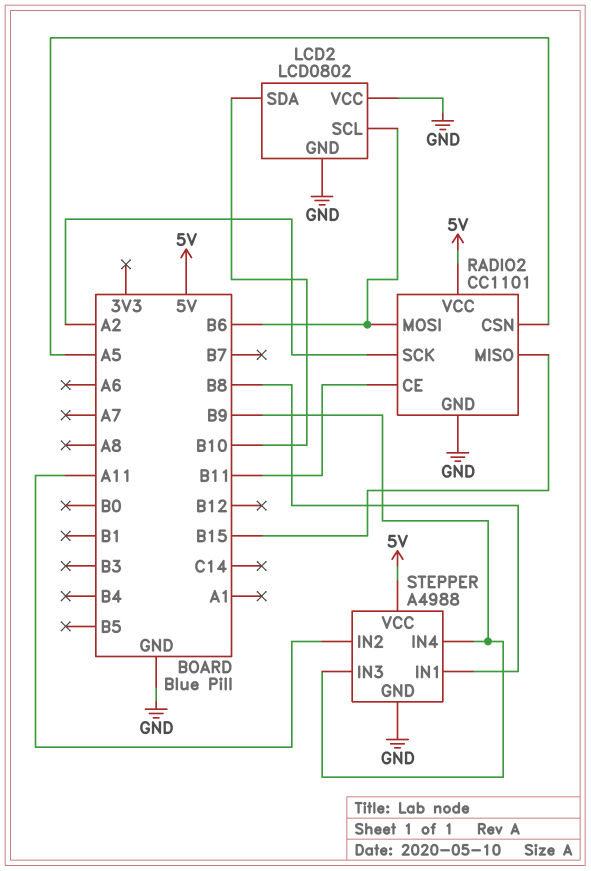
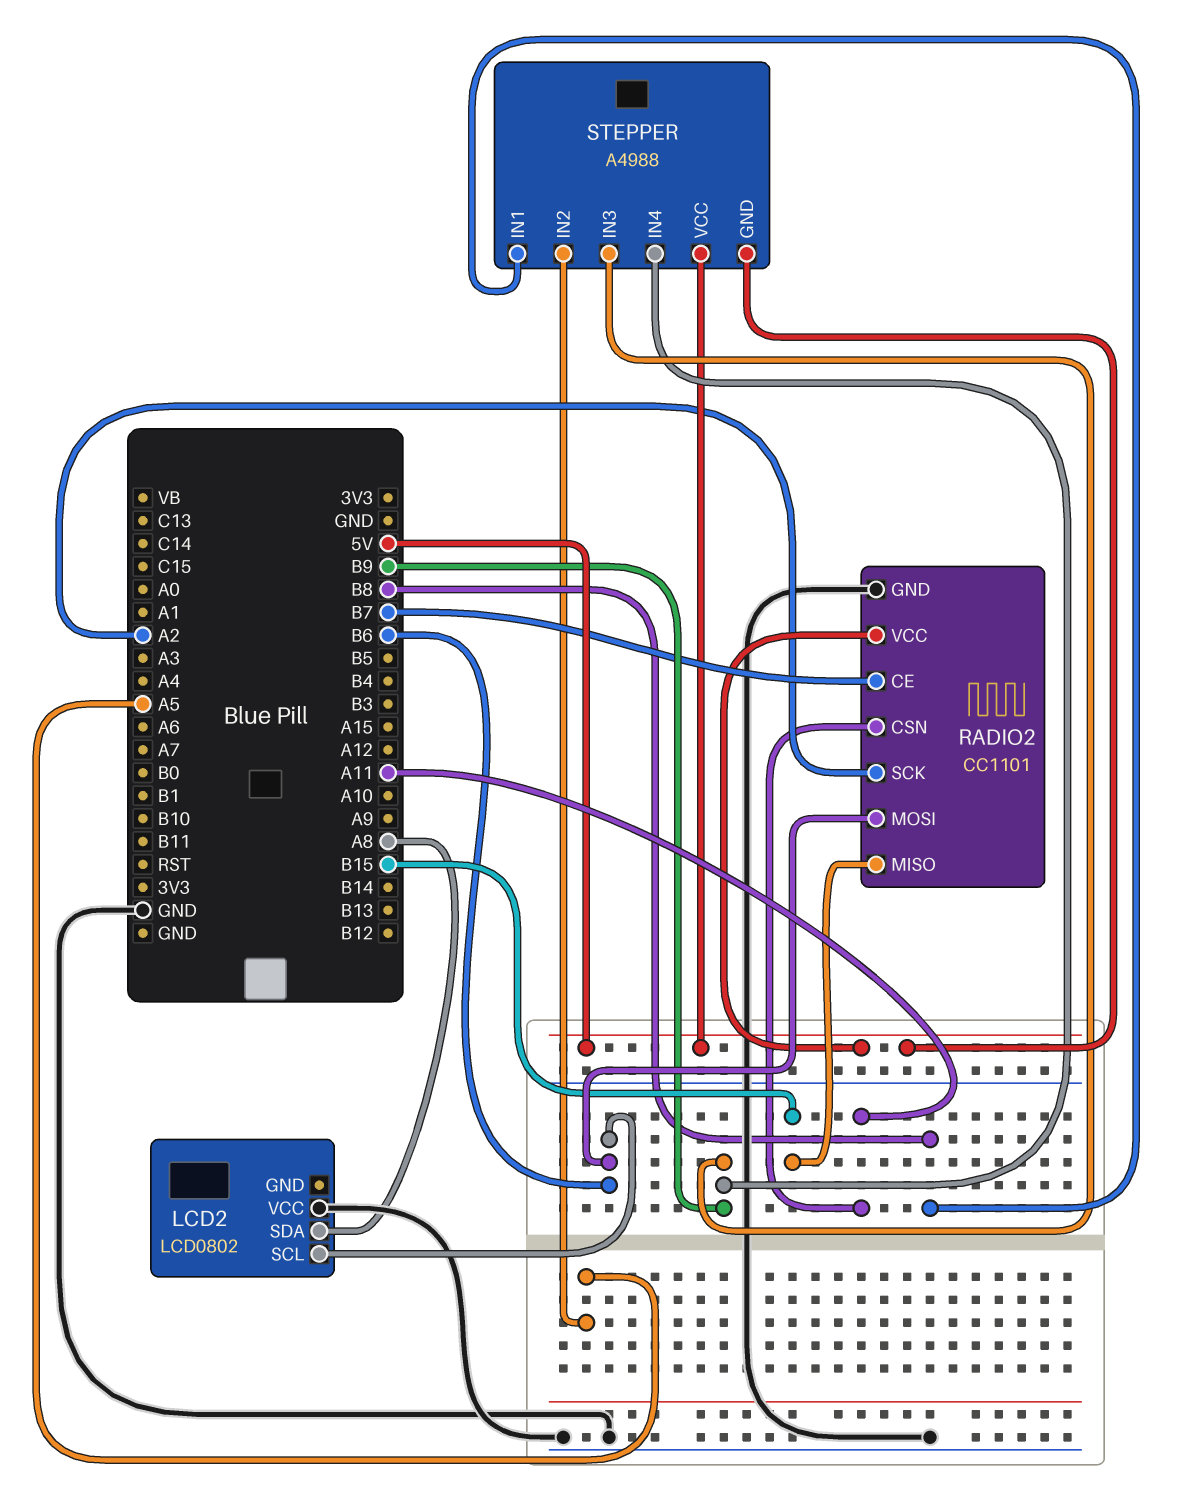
LCD2 pin GND: GND -> none
LCD2 pin SDA: B10 -> A8
RADIO2 pin CE: B11 -> B7
RADIO2 pin CSN: A5 -> A11
STEPPER pin GND: GND -> 5V
STEPPER pin IN2: A11 -> A5

